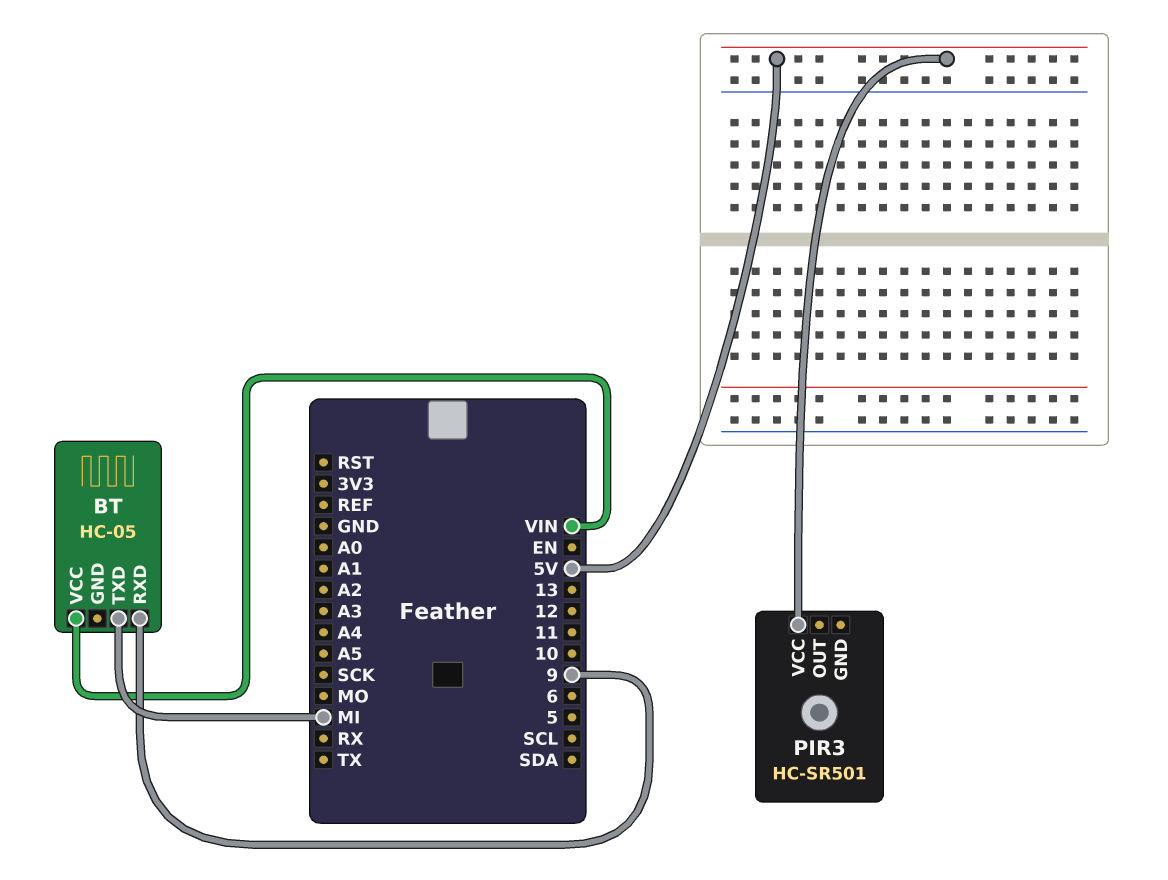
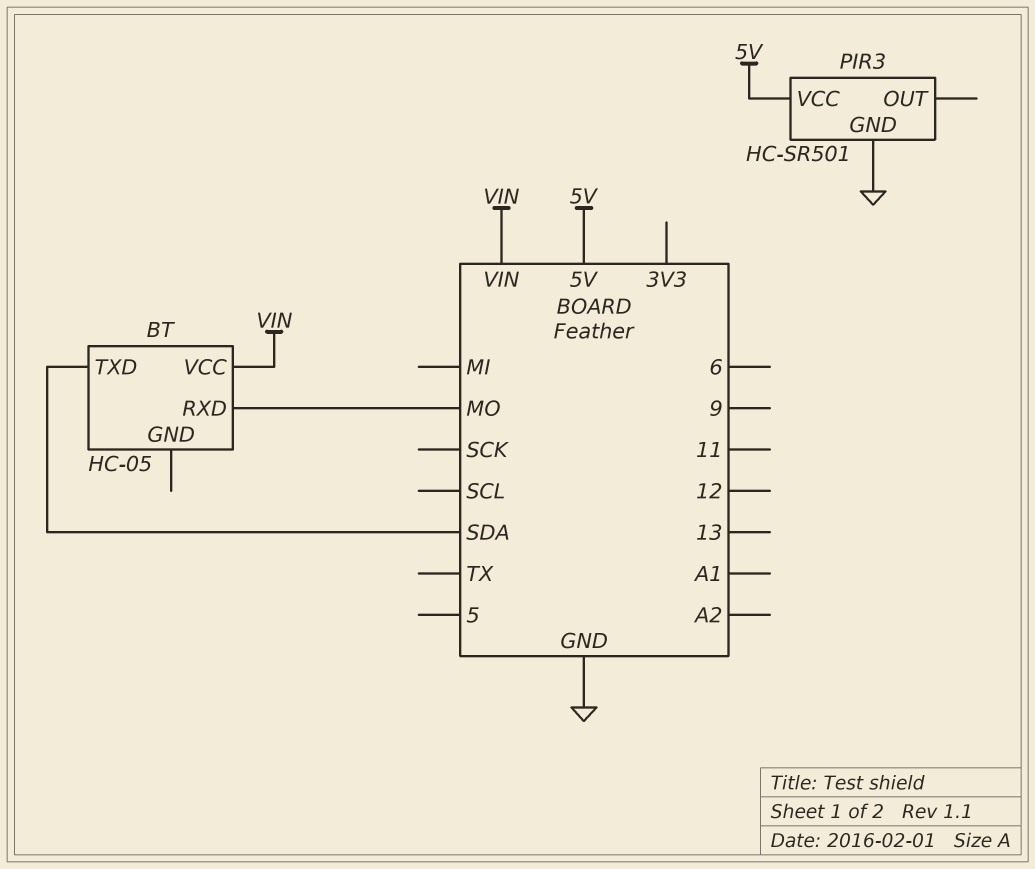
BT pin RXD: 9 -> MO
BT pin TXD: MI -> SDA
PIR3 pin GND: none -> GND

